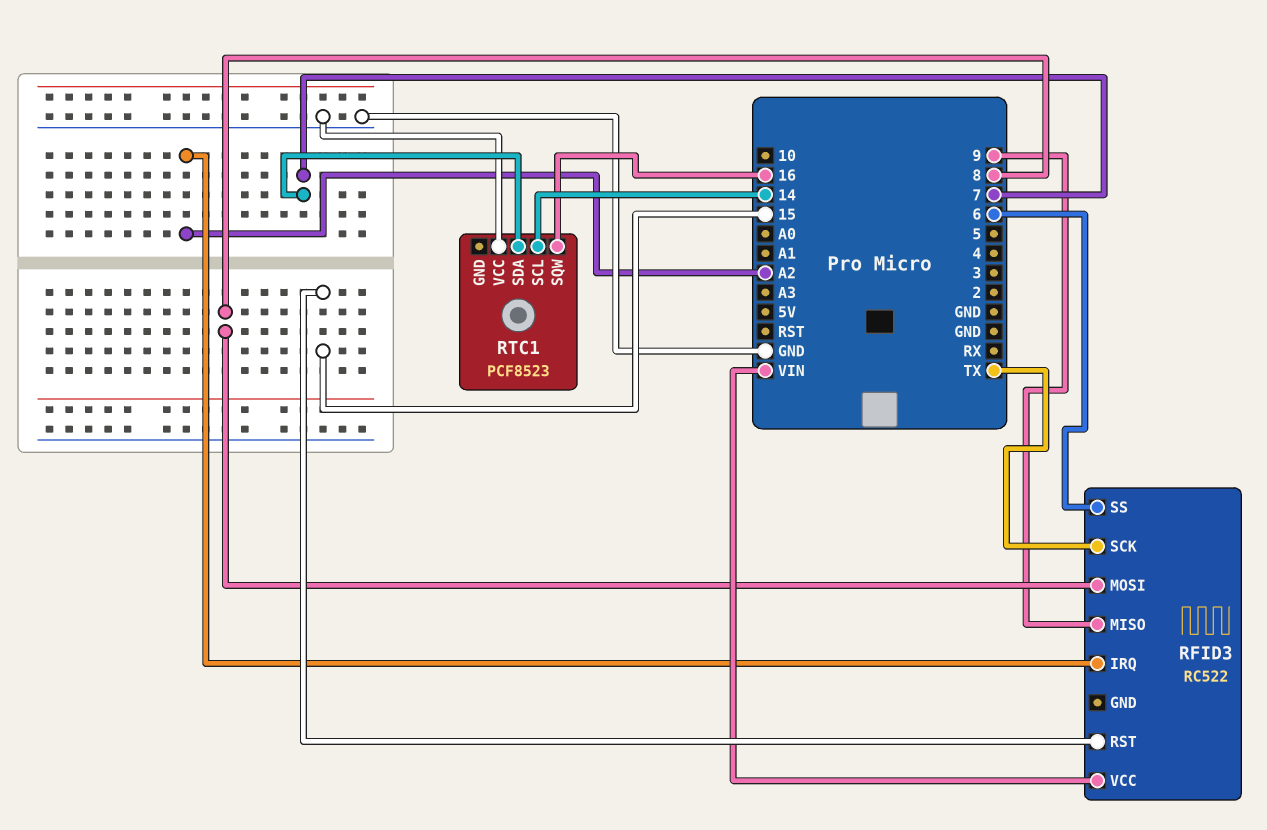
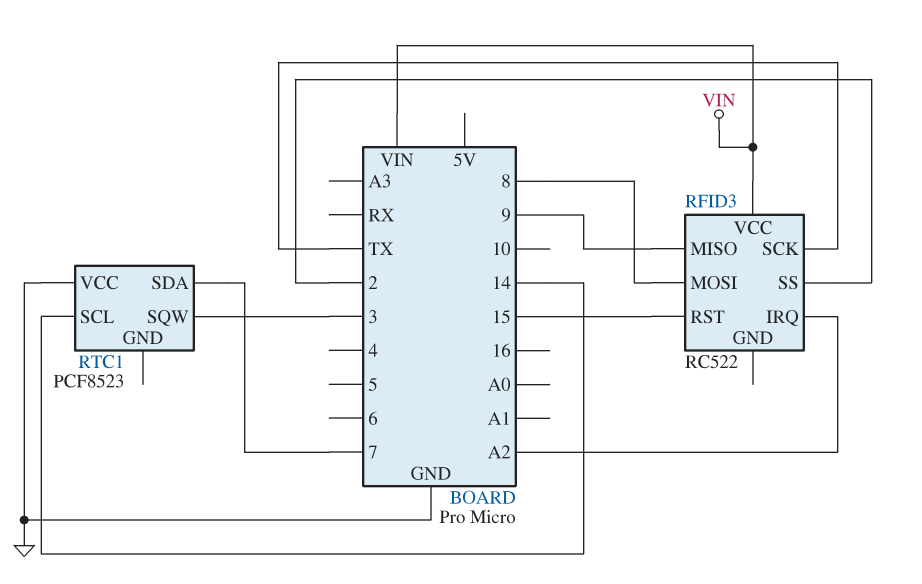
RFID3 pin SS: 6 -> 2
RTC1 pin SQW: 16 -> 3

